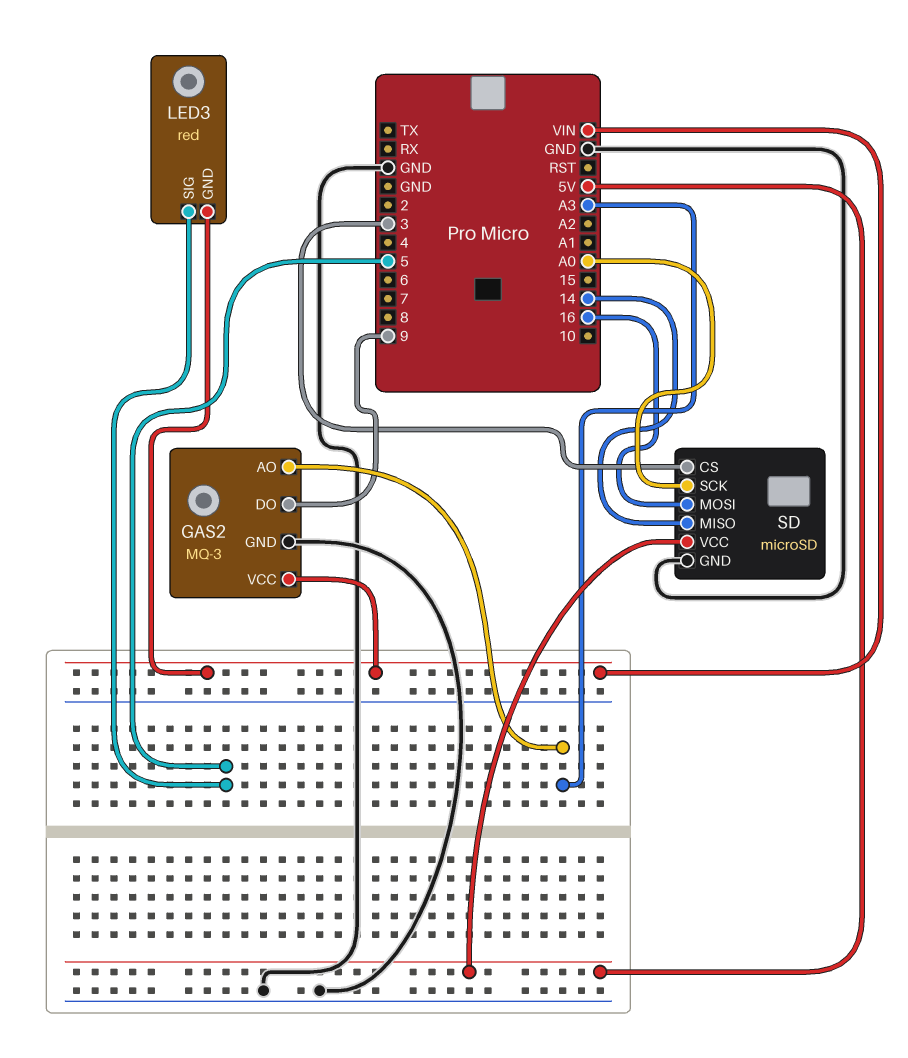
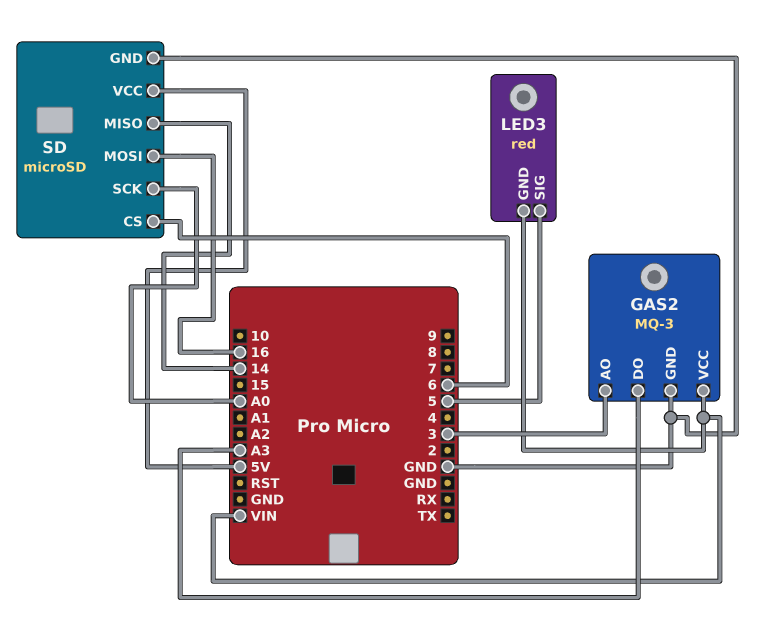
GAS2 pin AO: A3 -> 3
GAS2 pin DO: 9 -> A3
SD pin CS: 3 -> 6

